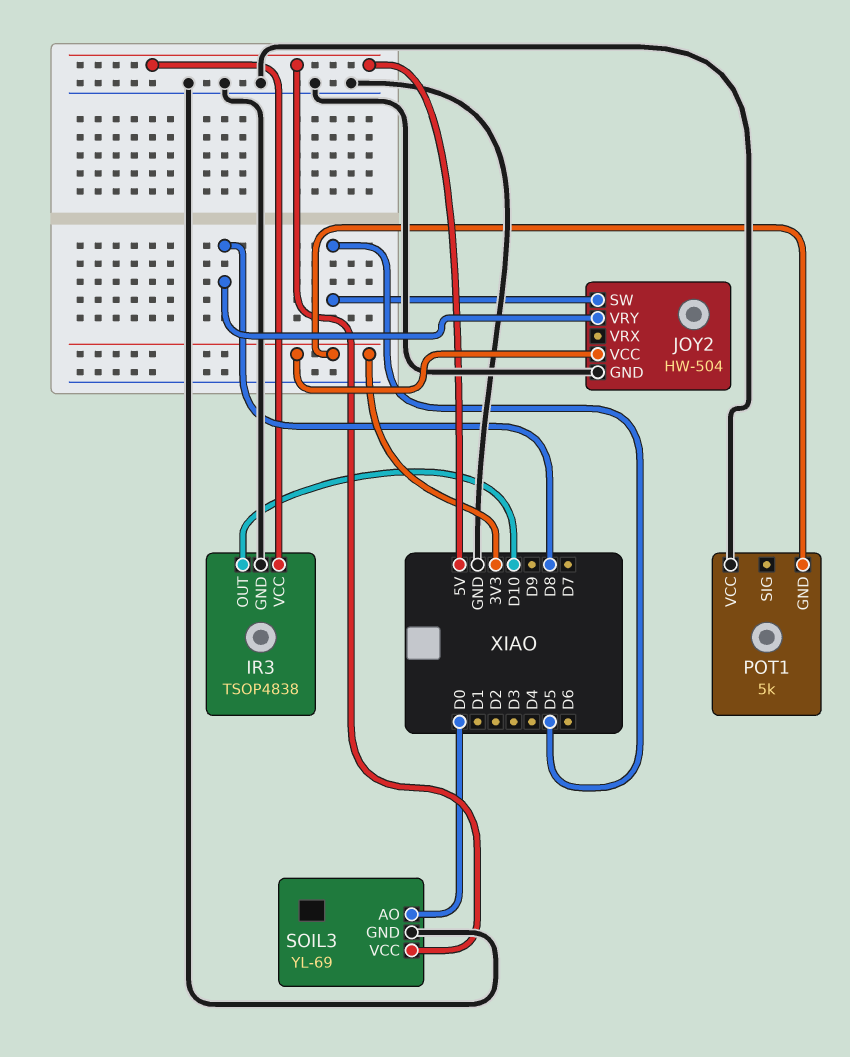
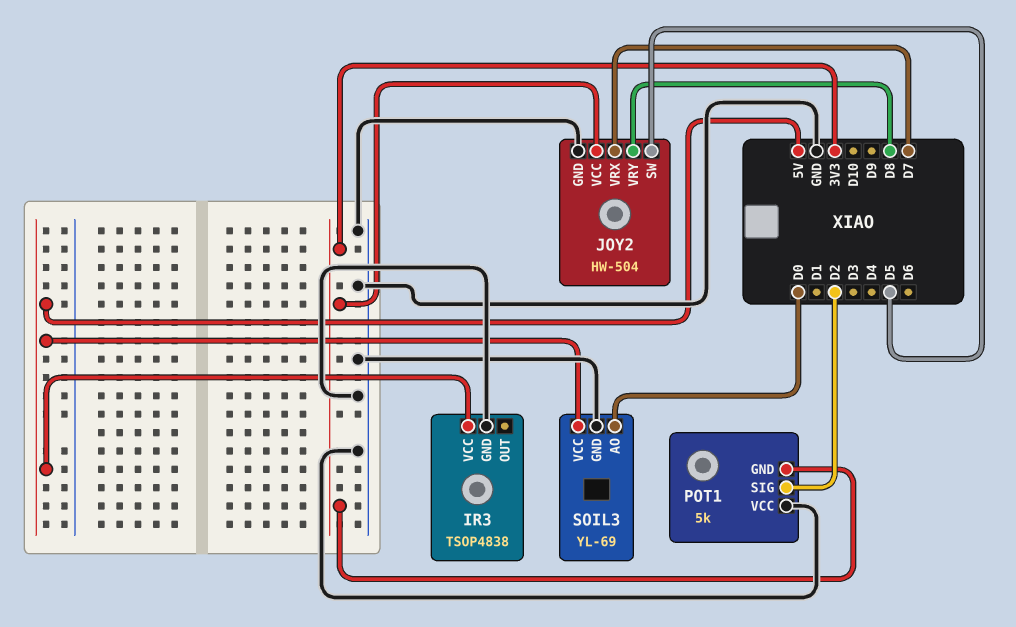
IR3 pin OUT: D10 -> none
JOY2 pin VRX: none -> D7
POT1 pin SIG: none -> D2

